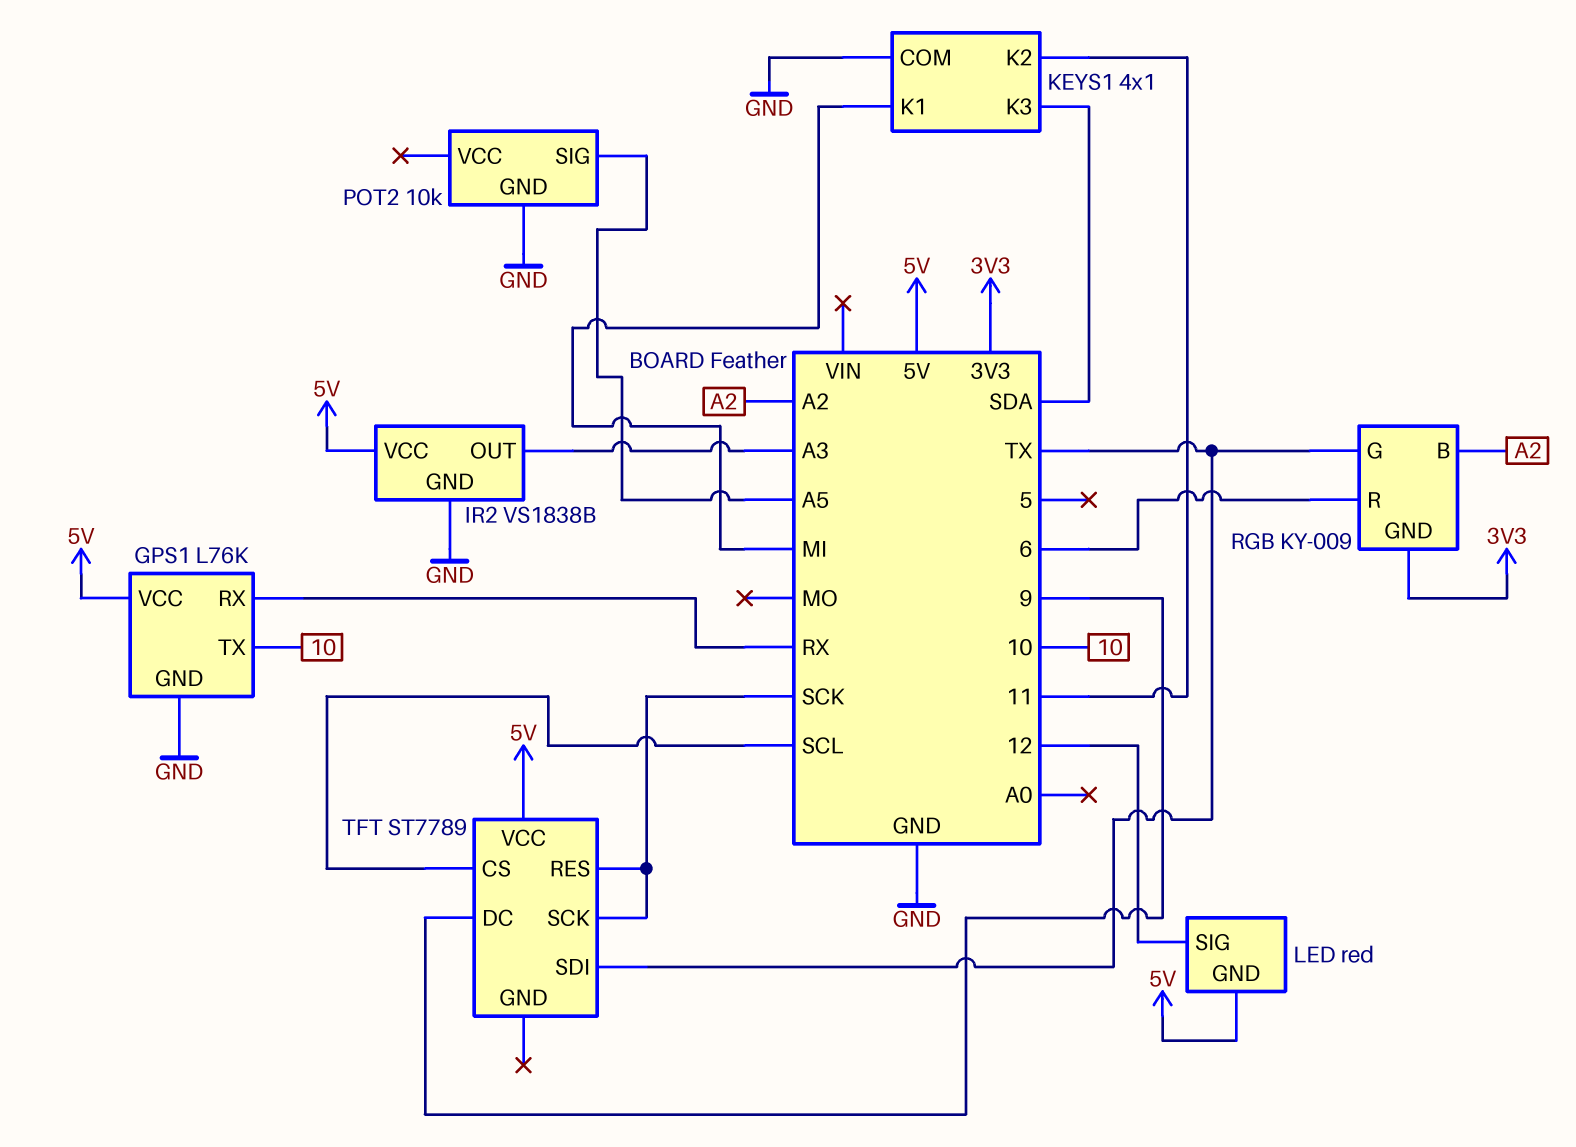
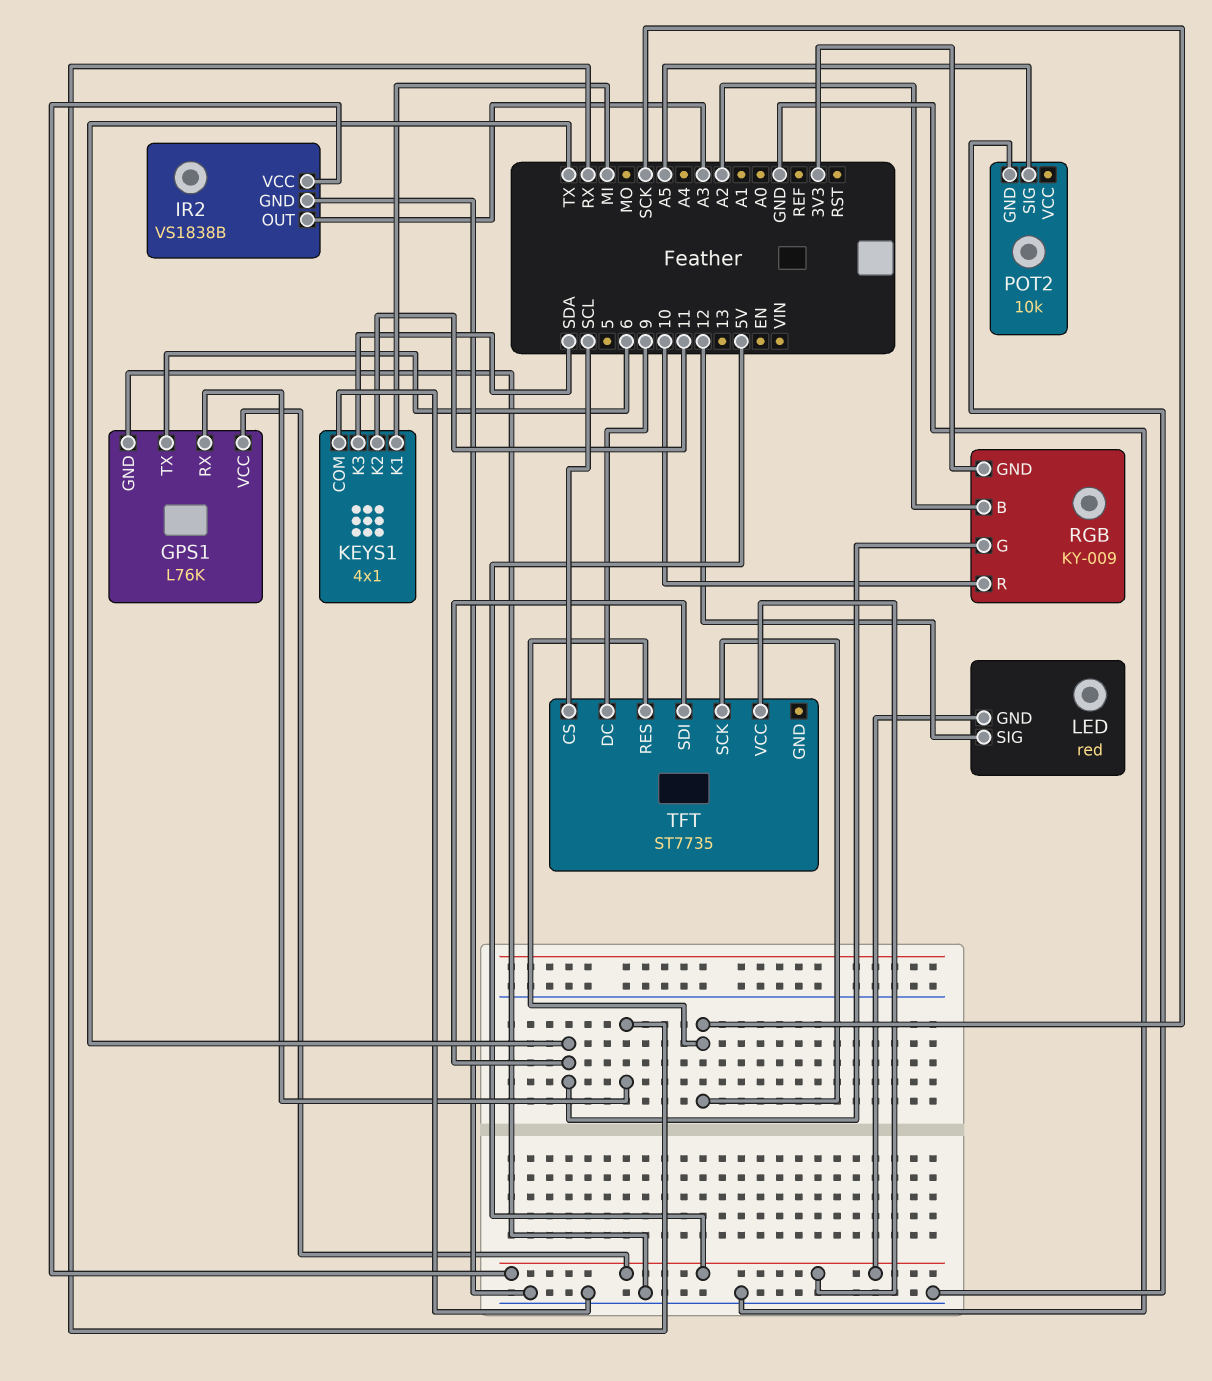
GPS1 pin TX: 10 -> 6
RGB pin R: 6 -> 10
TFT: ST7789 -> ST7735

